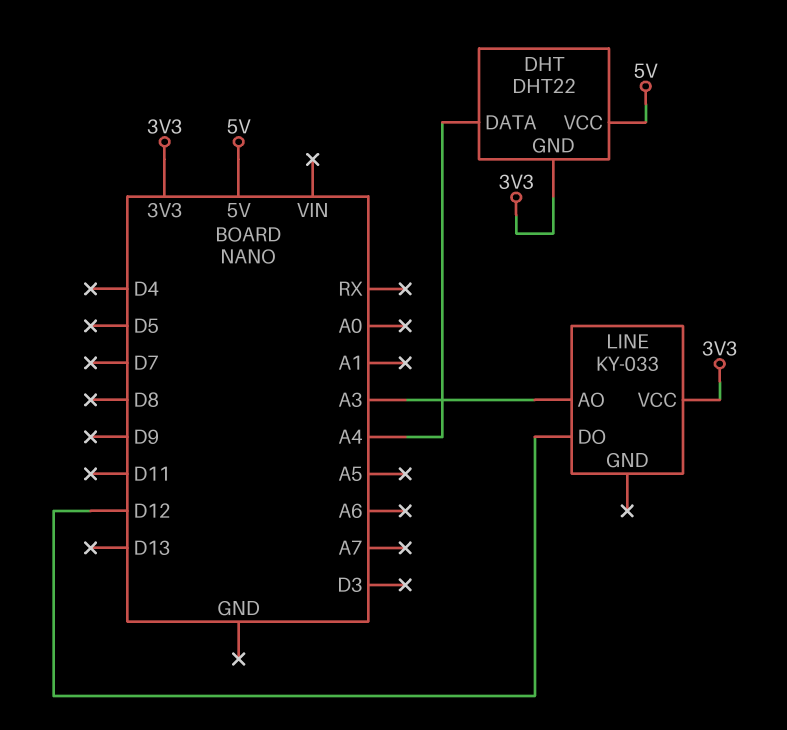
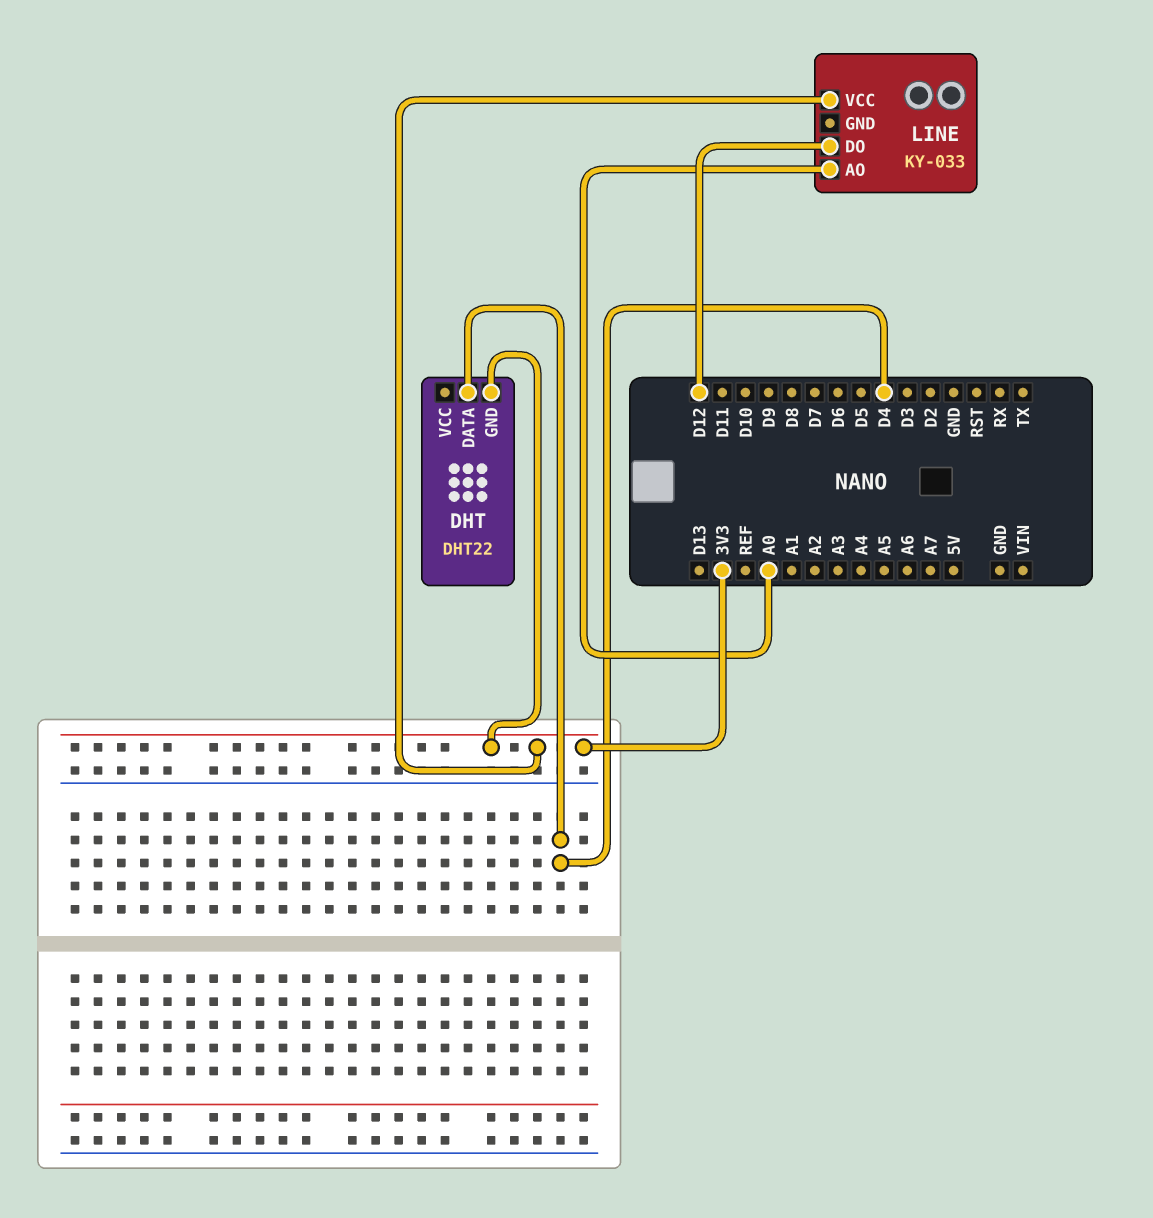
DHT pin DATA: A4 -> D4
DHT pin VCC: 5V -> none
LINE pin AO: A3 -> A0

